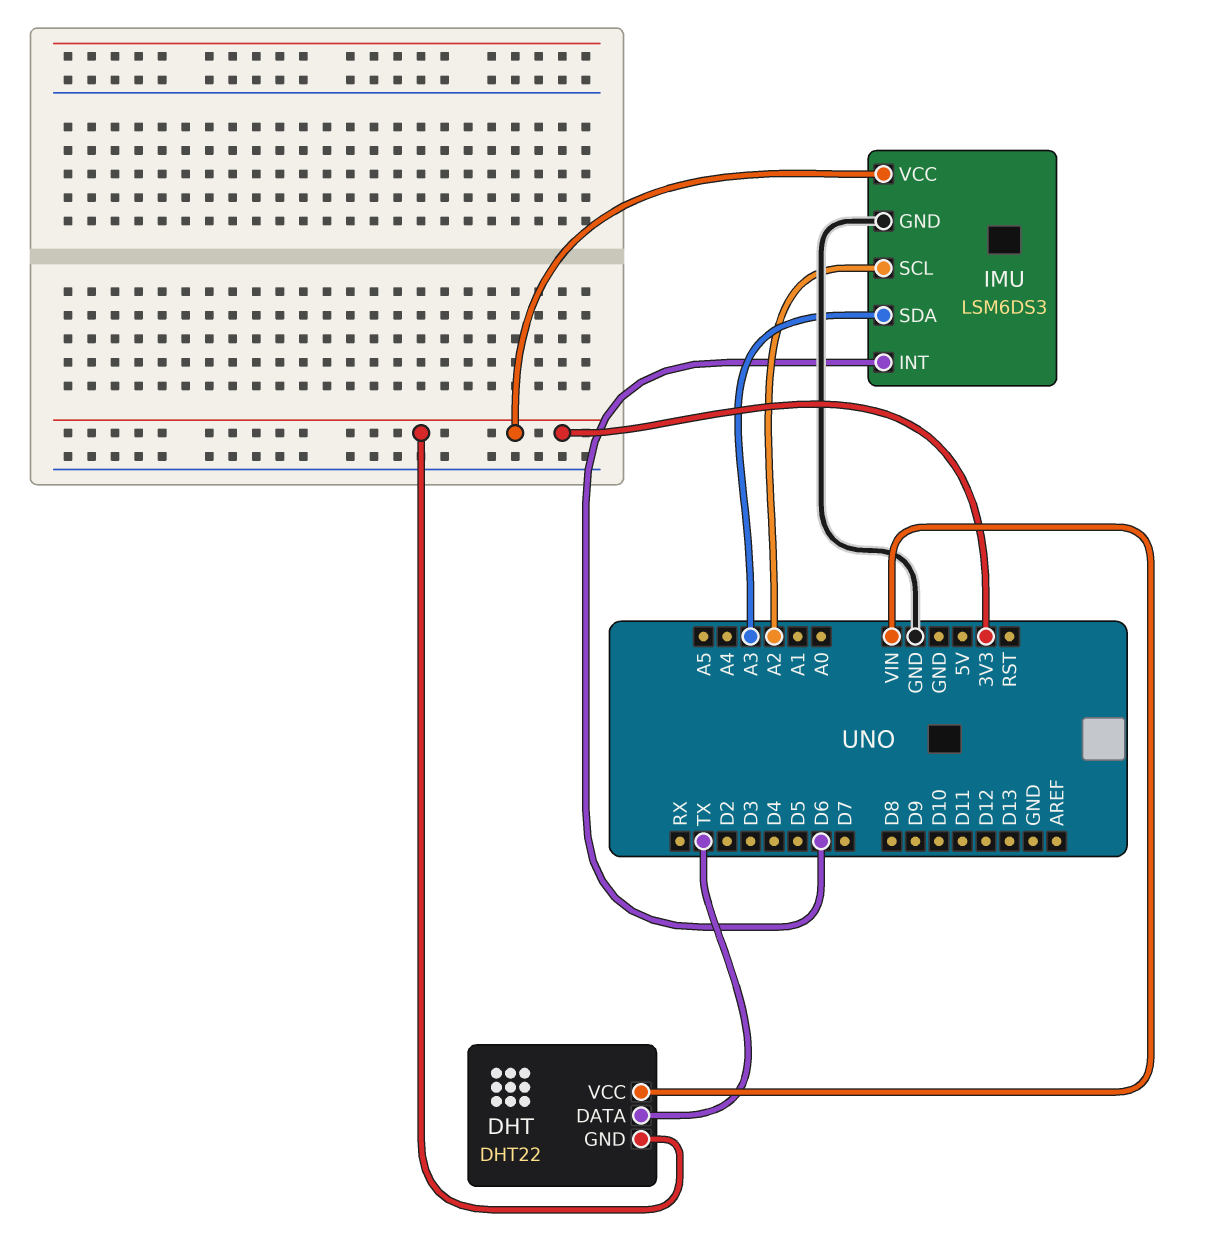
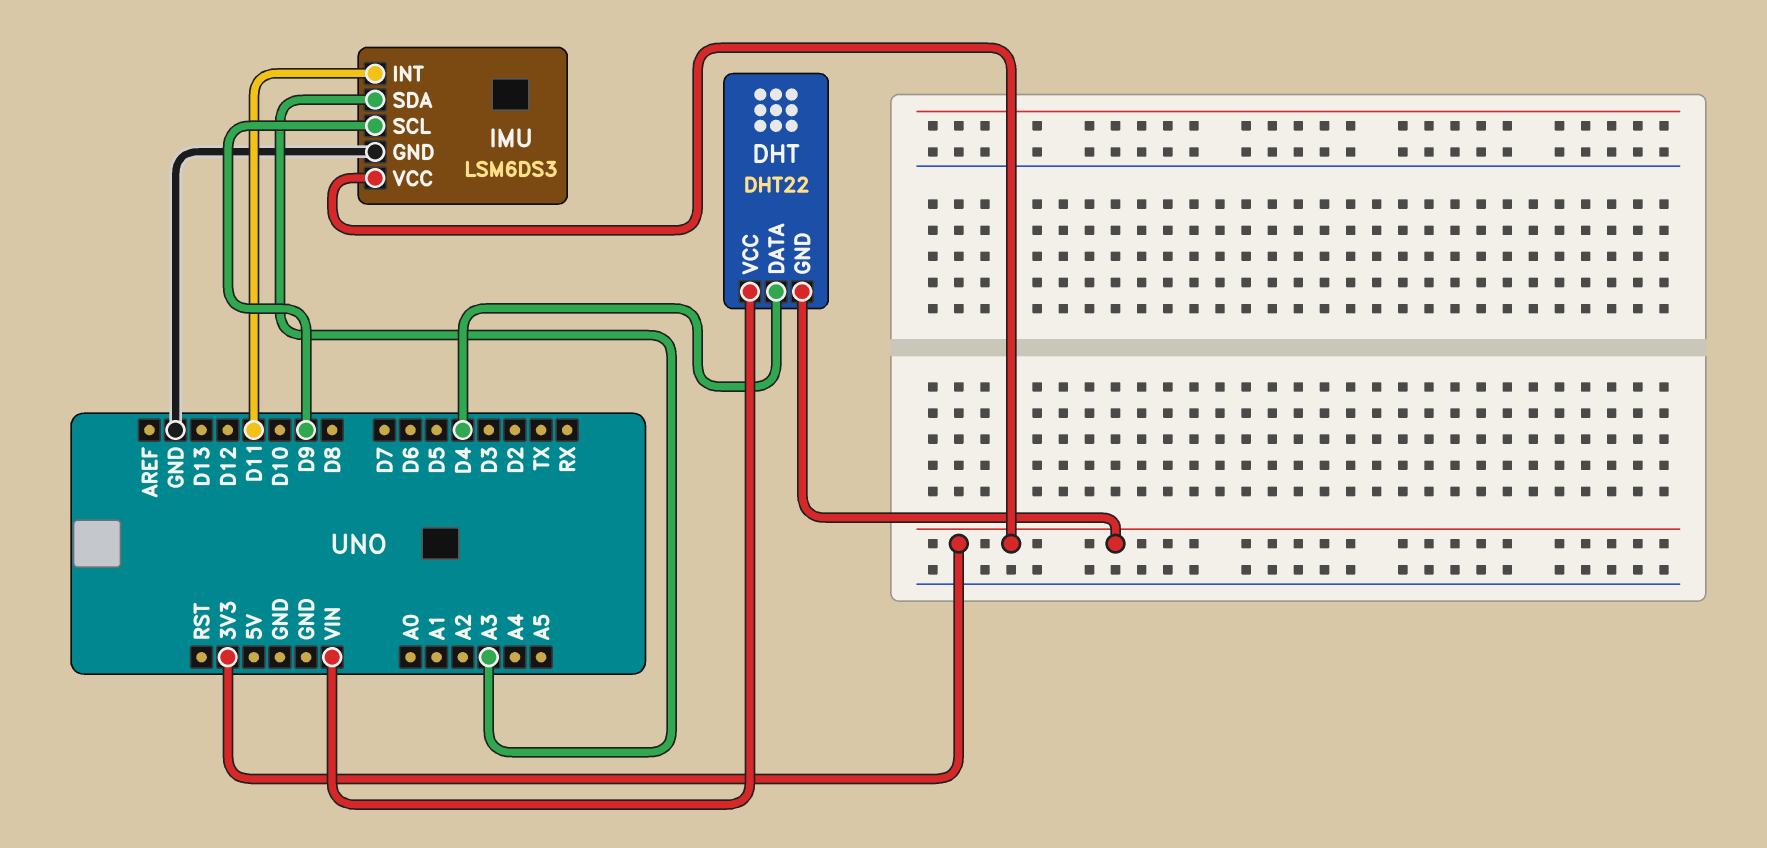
DHT pin DATA: TX -> D4
IMU pin INT: D6 -> D11
IMU pin SCL: A2 -> D9

